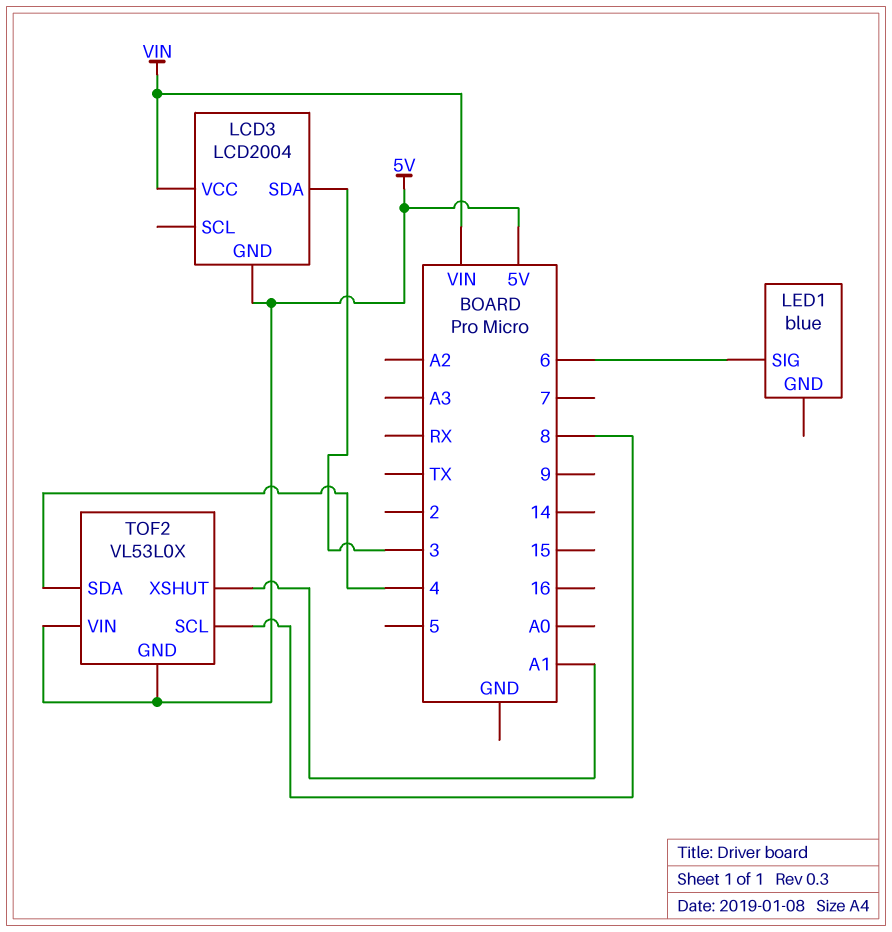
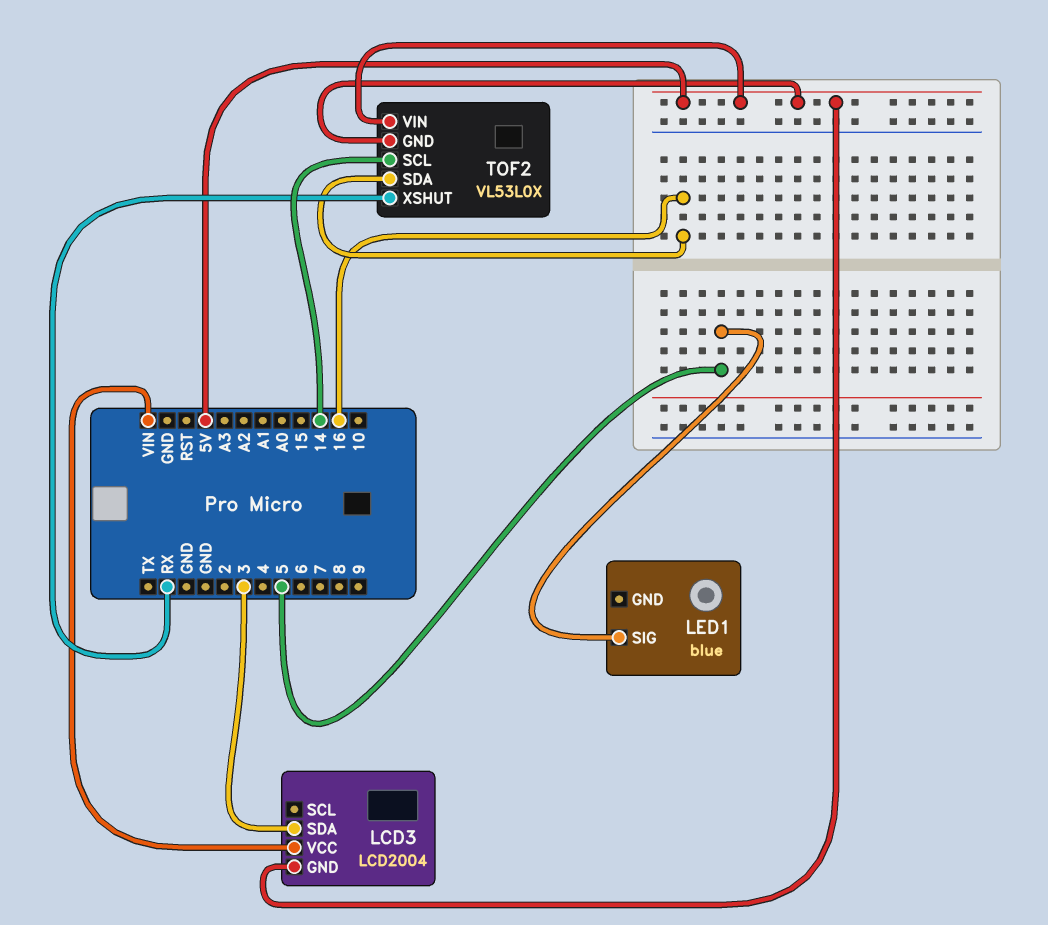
LED1 pin SIG: 6 -> 5
TOF2 pin SCL: 8 -> 14
TOF2 pin SDA: 4 -> 16
TOF2 pin XSHUT: A1 -> RX

